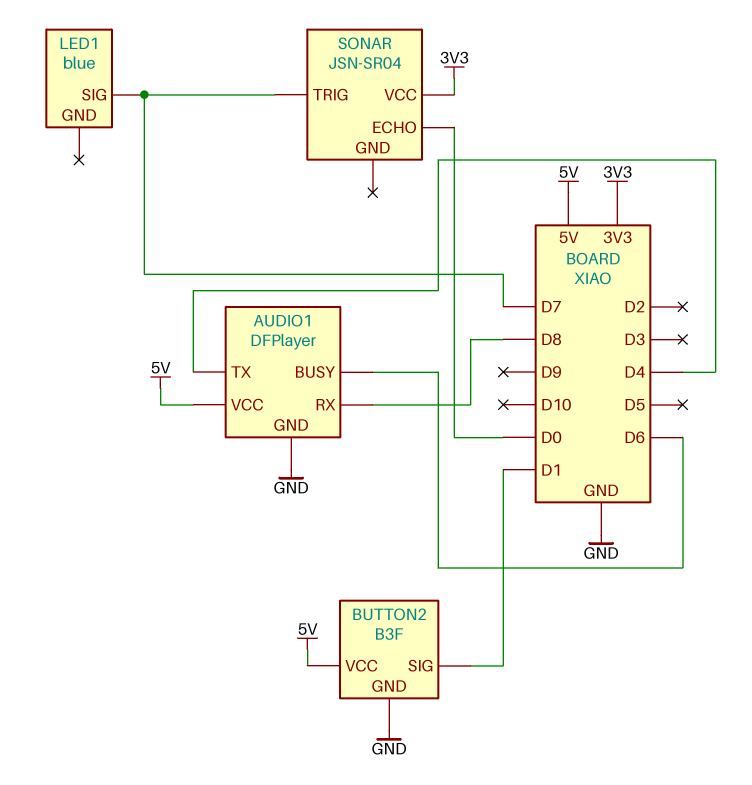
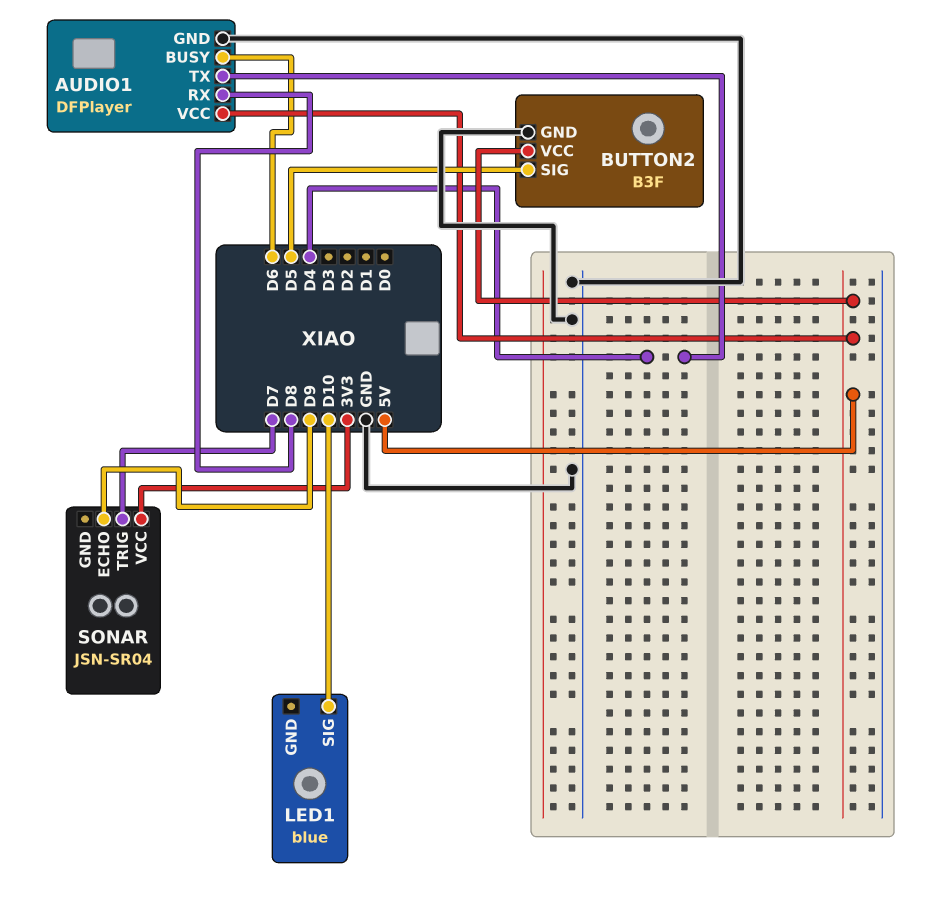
BUTTON2 pin SIG: D1 -> D5
LED1 pin SIG: D7 -> D10
SONAR pin ECHO: D0 -> D9

